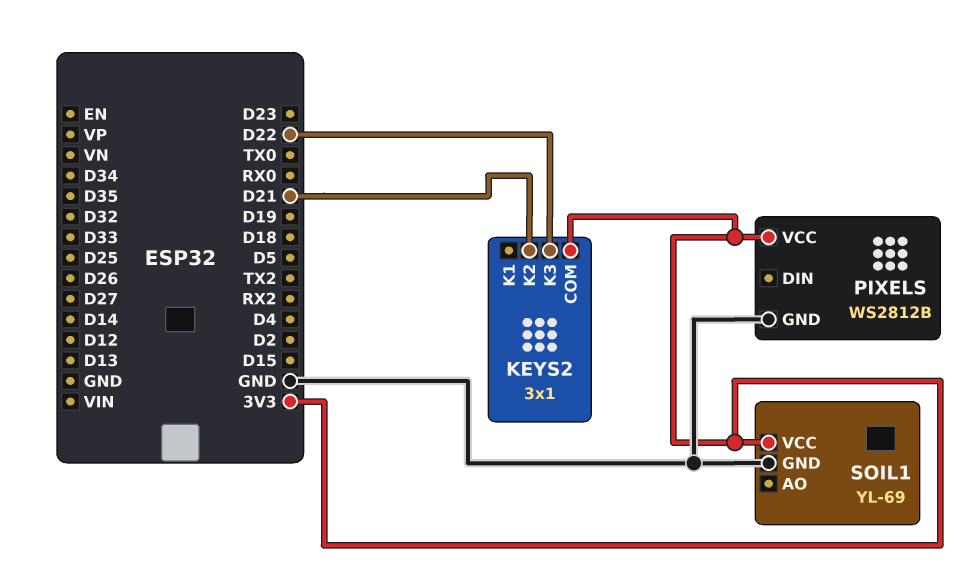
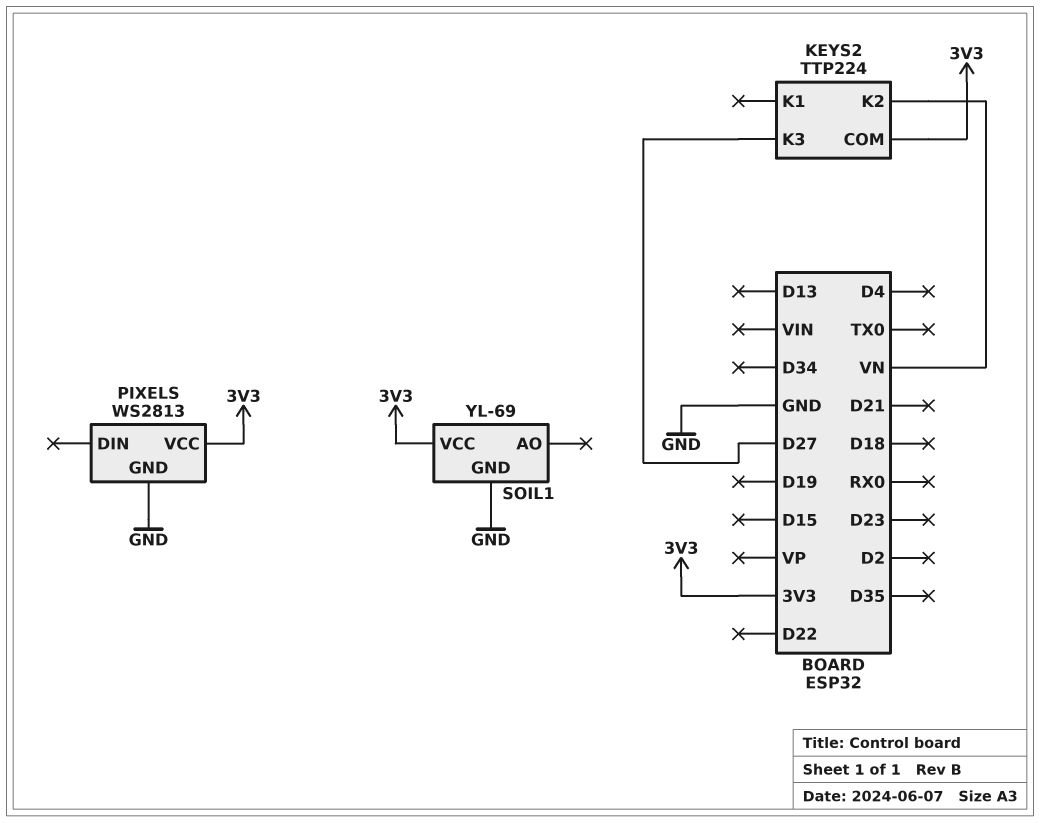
KEYS2: 3x1 -> TTP224
KEYS2 pin K2: D21 -> VN
KEYS2 pin K3: D22 -> D27
PIXELS: WS2812B -> WS2813

